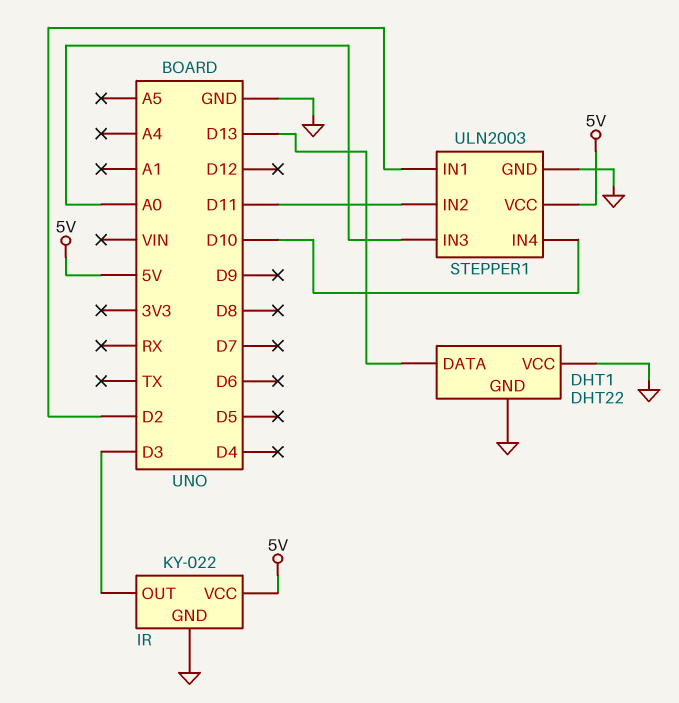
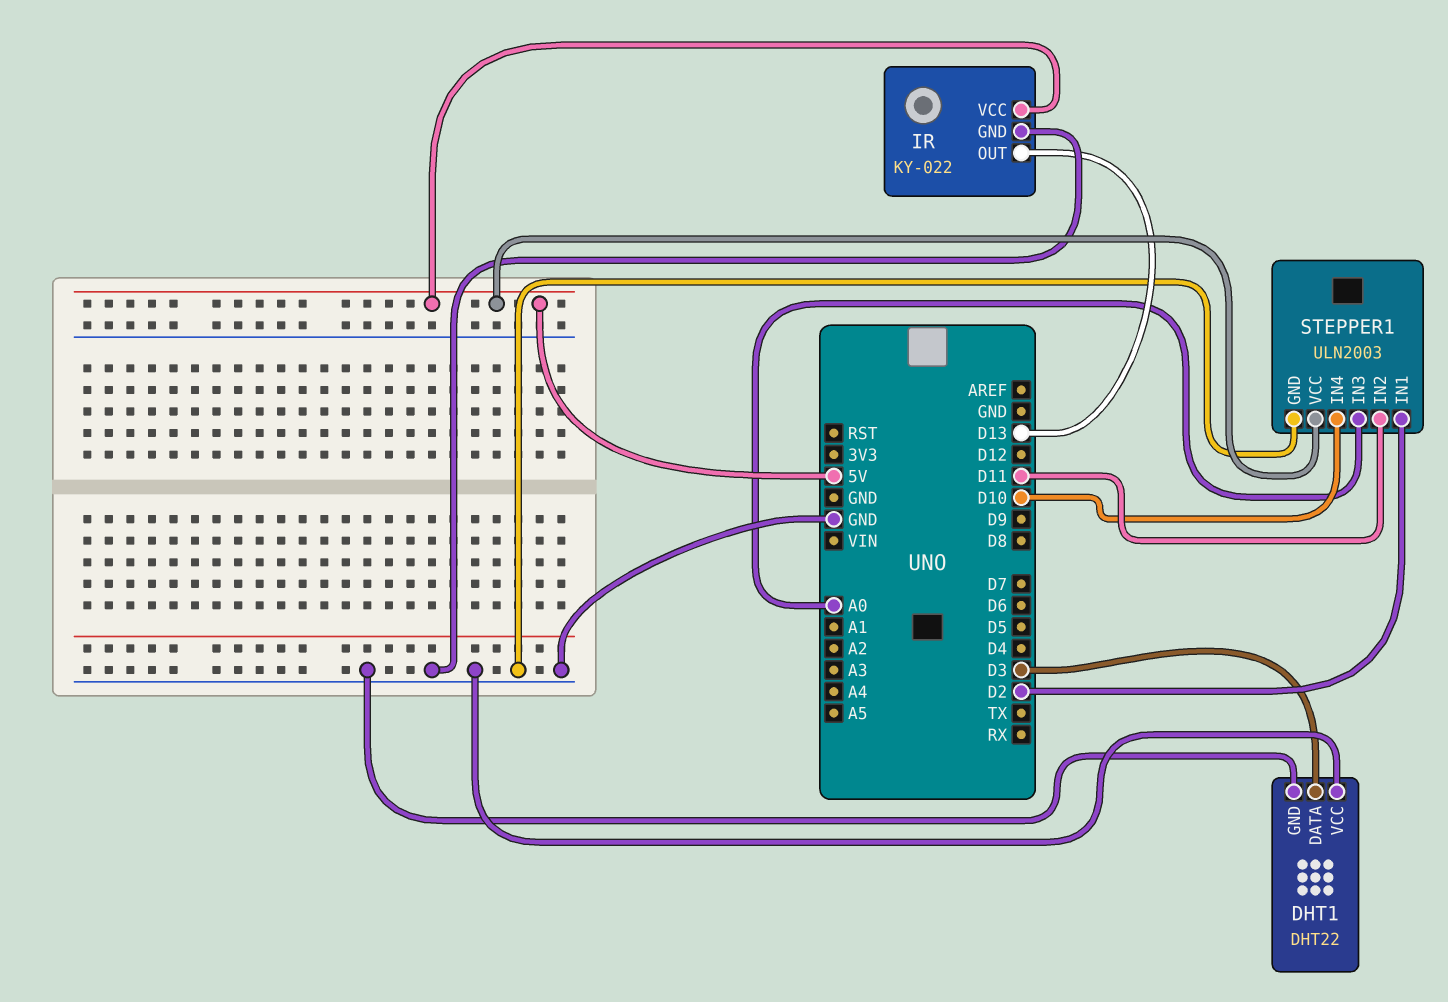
DHT1 pin DATA: D13 -> D3
IR pin OUT: D3 -> D13

